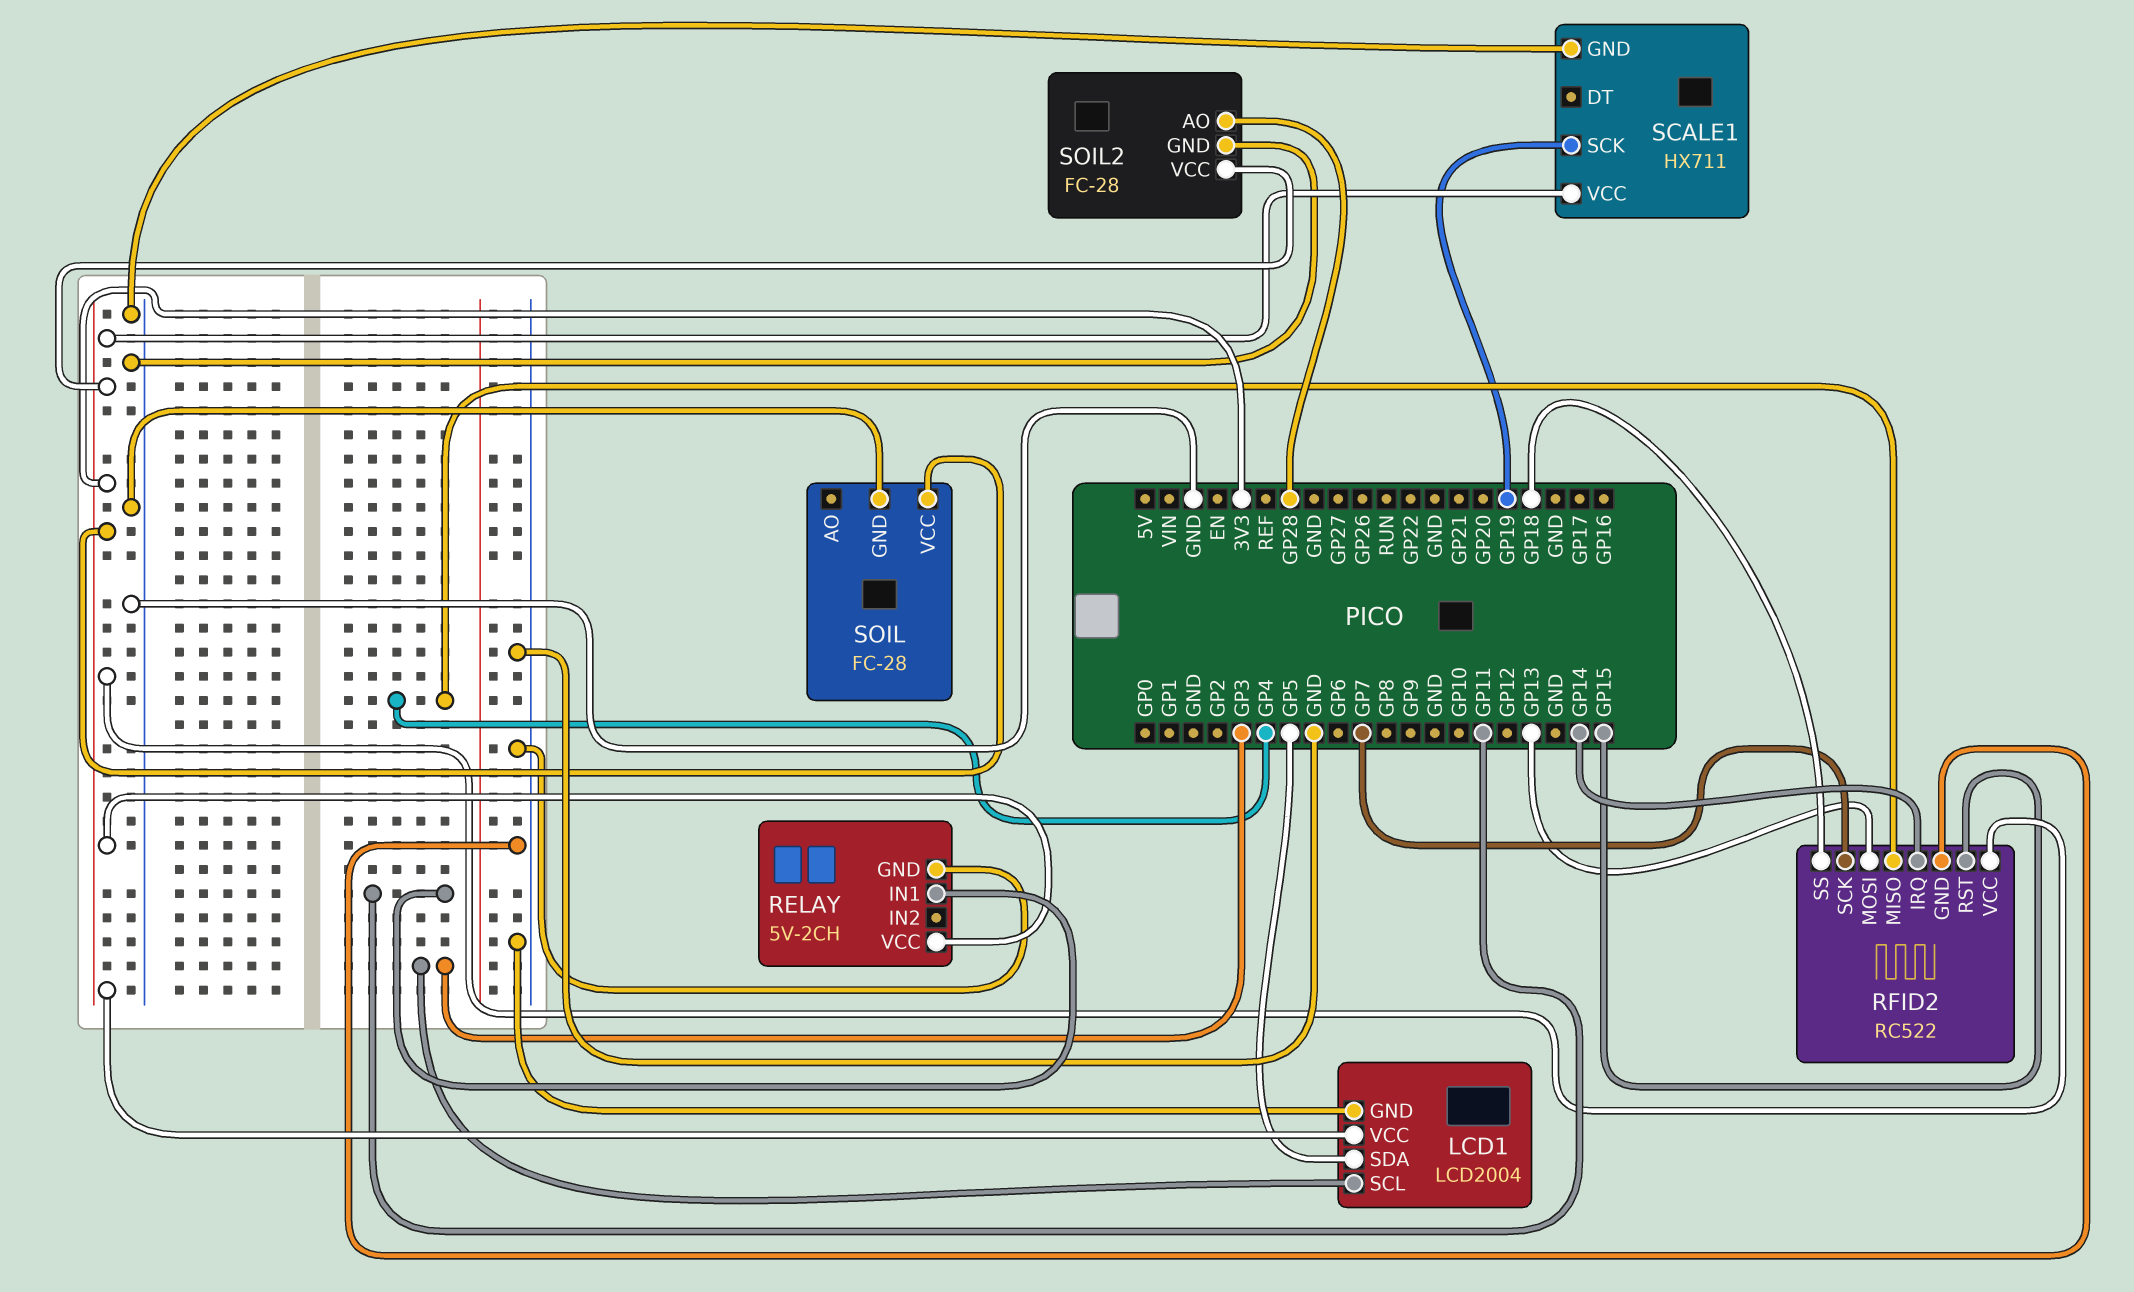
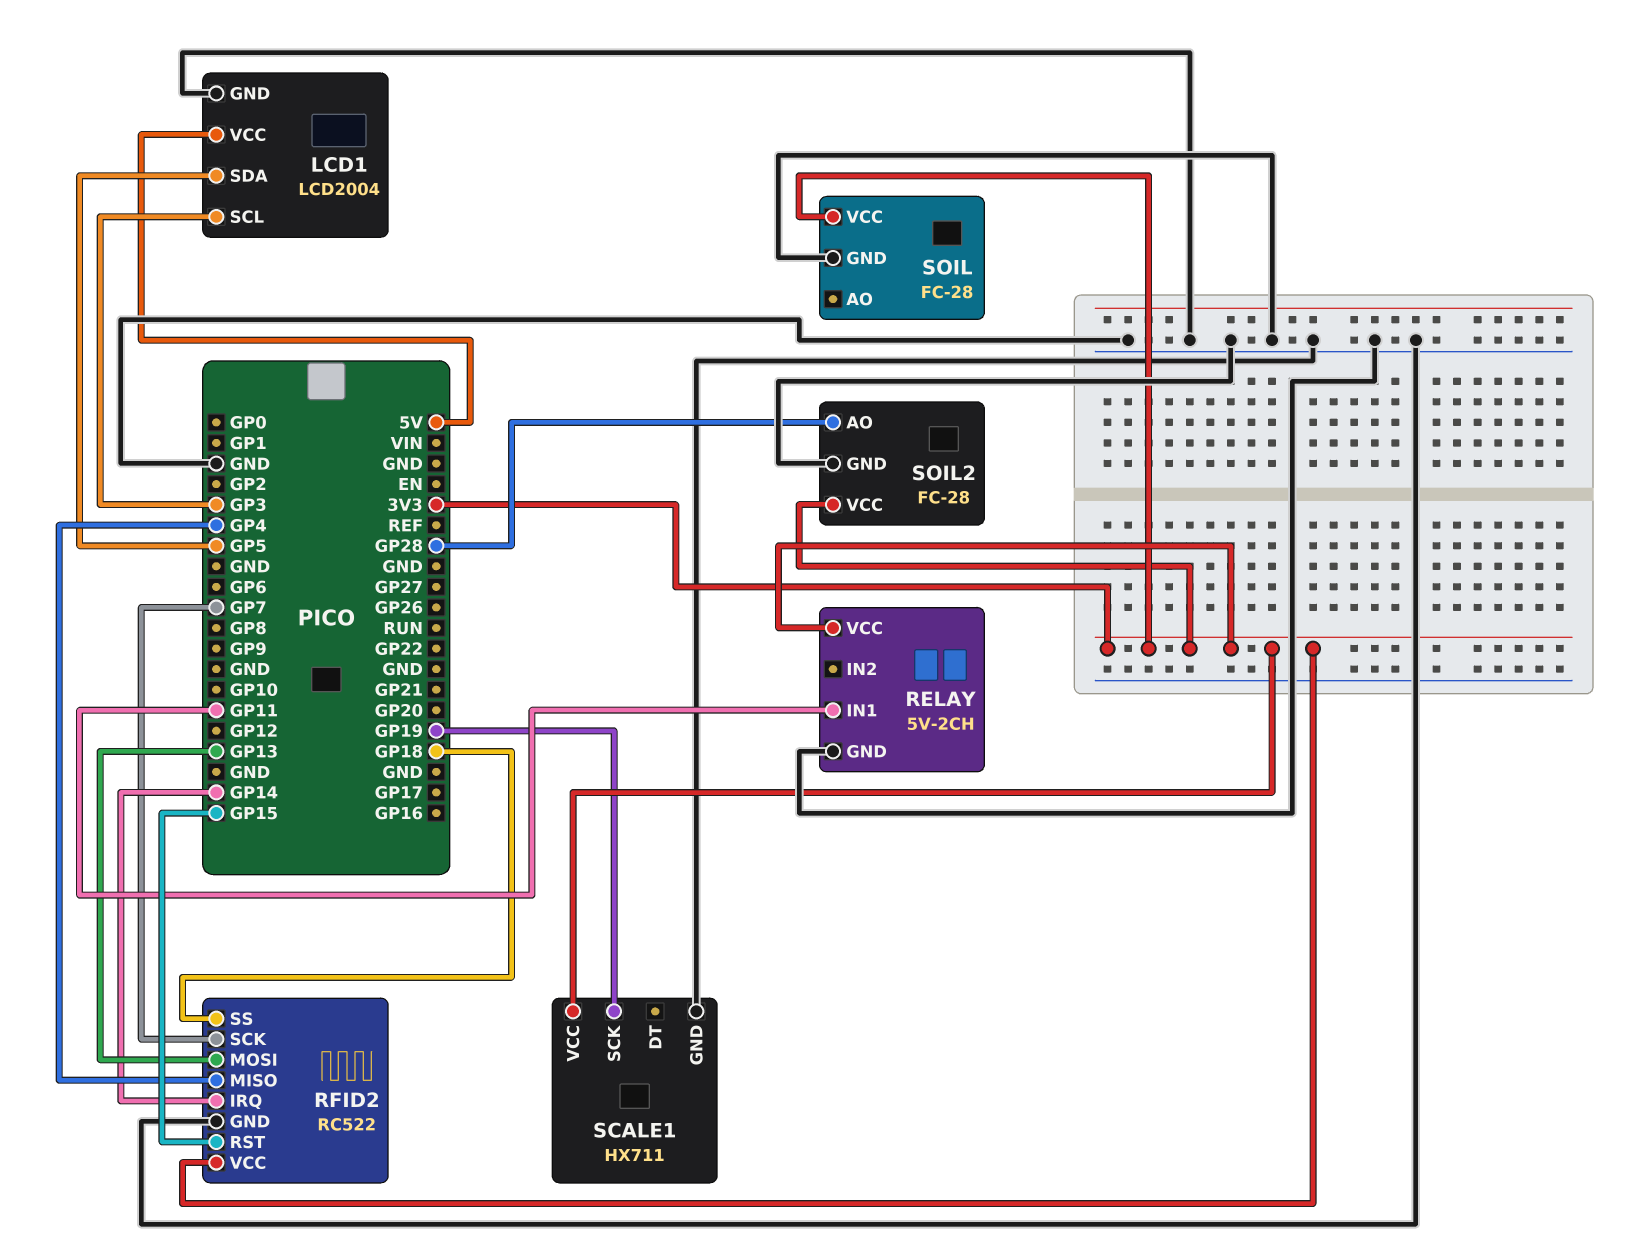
LCD1 pin VCC: 3V3 -> 5V

